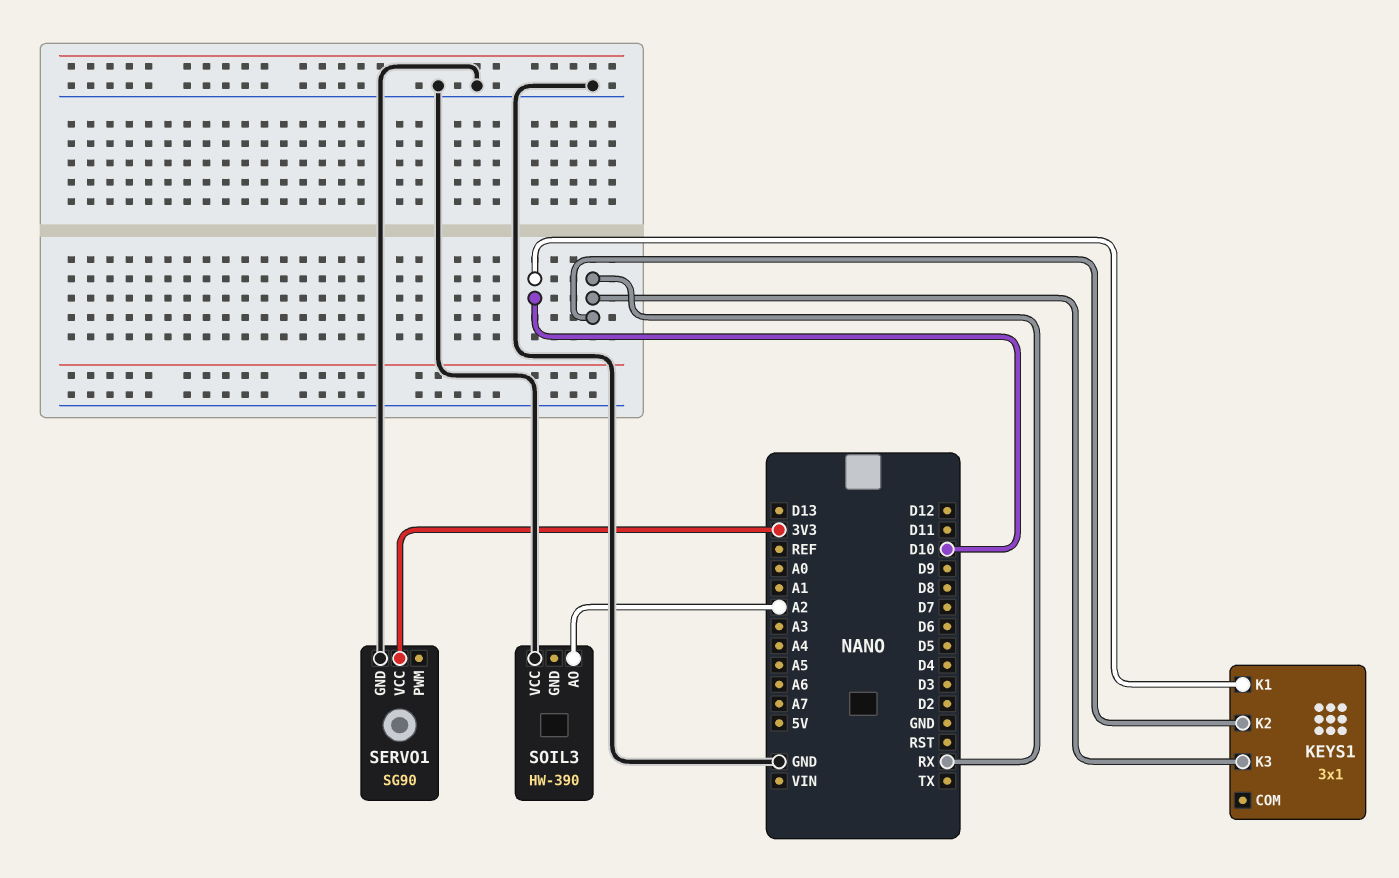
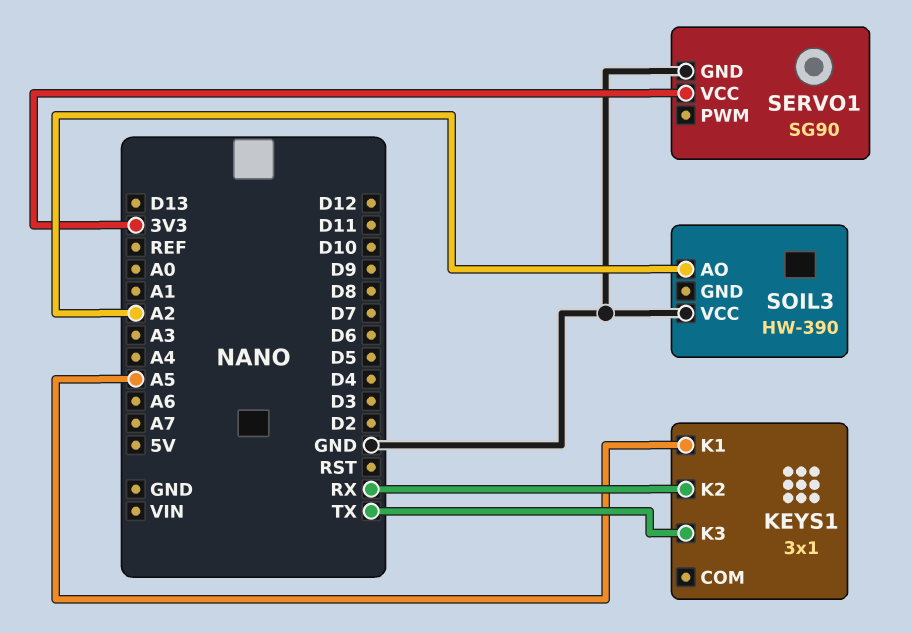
KEYS1 pin K1: D10 -> A5
KEYS1 pin K3: RX -> TX

